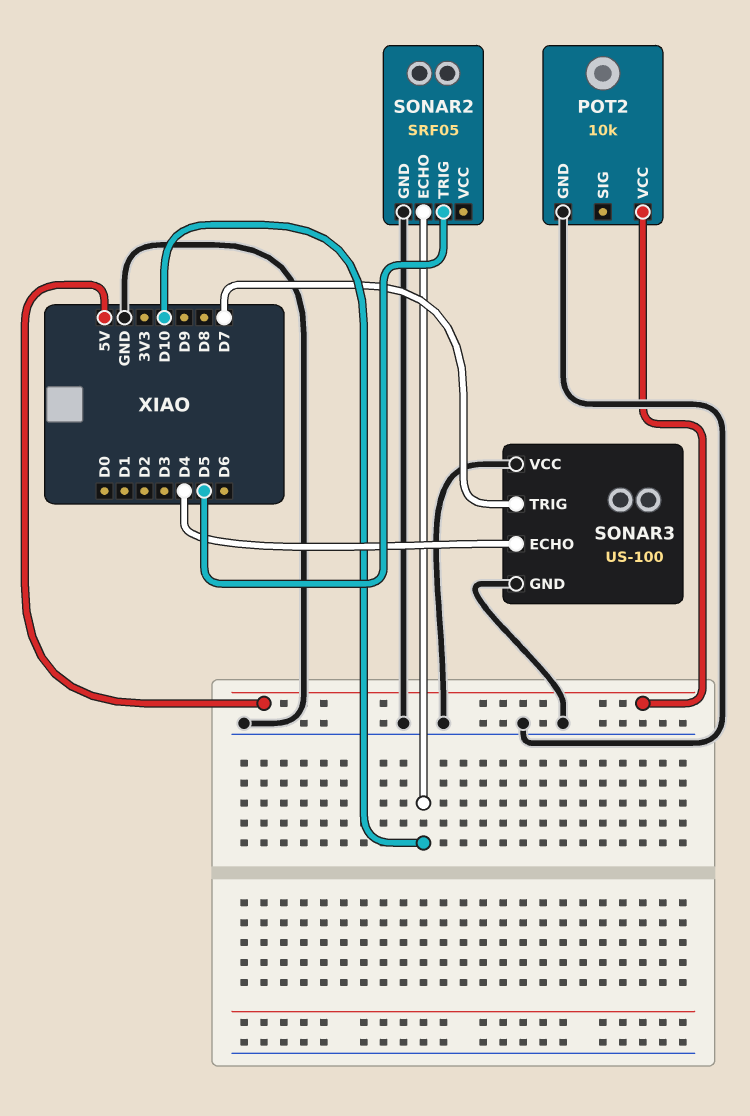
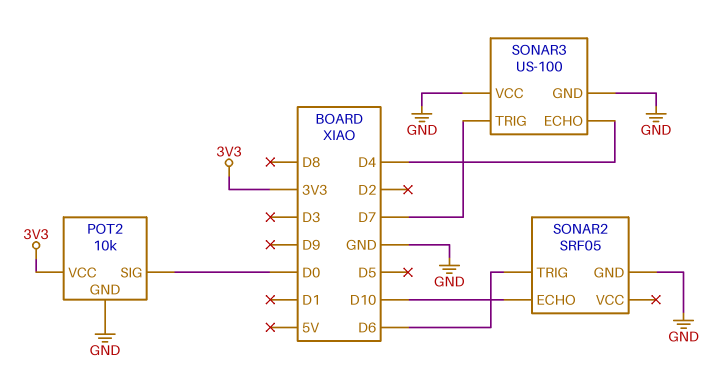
POT2 pin SIG: none -> D0
POT2 pin VCC: 5V -> 3V3
SONAR2 pin TRIG: D5 -> D6

